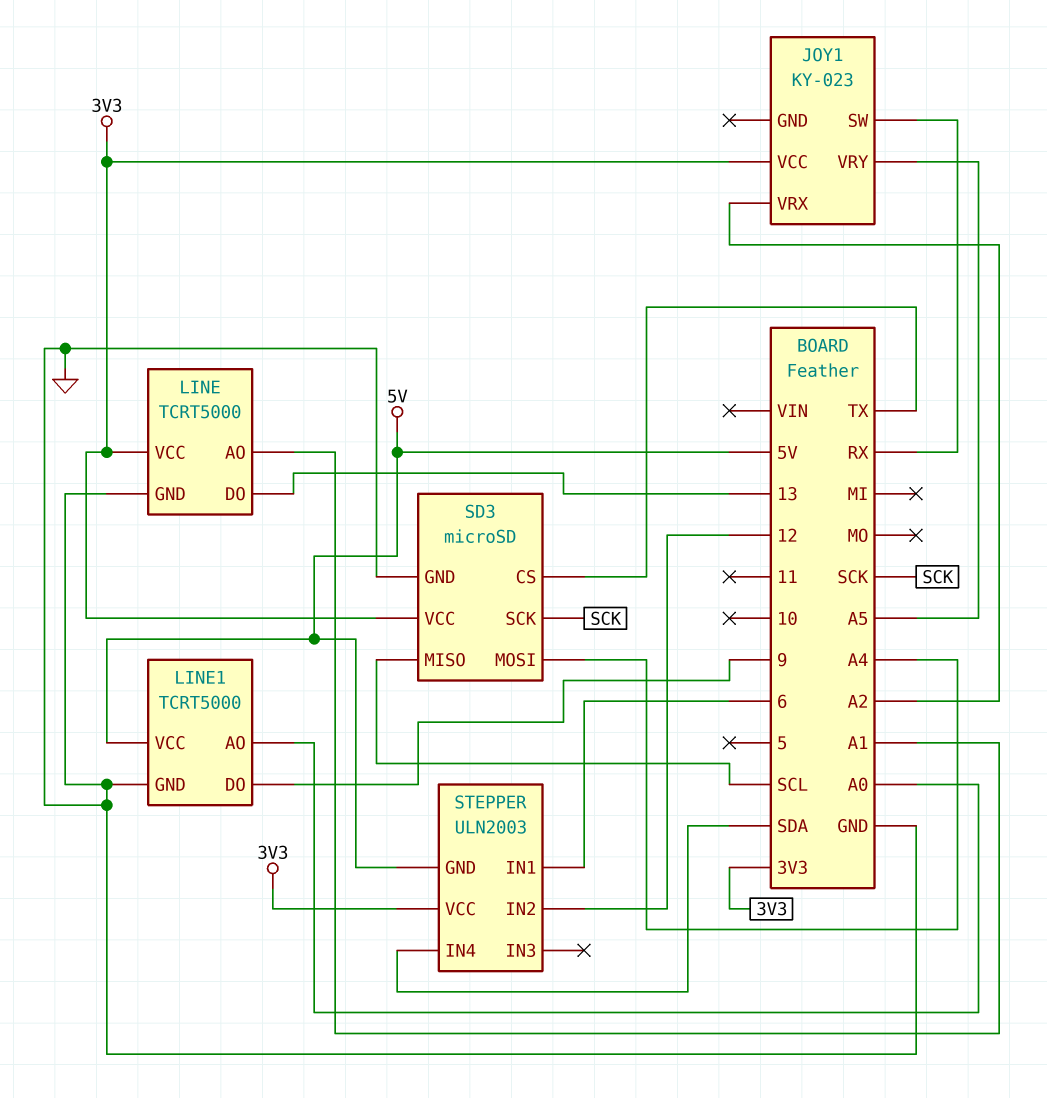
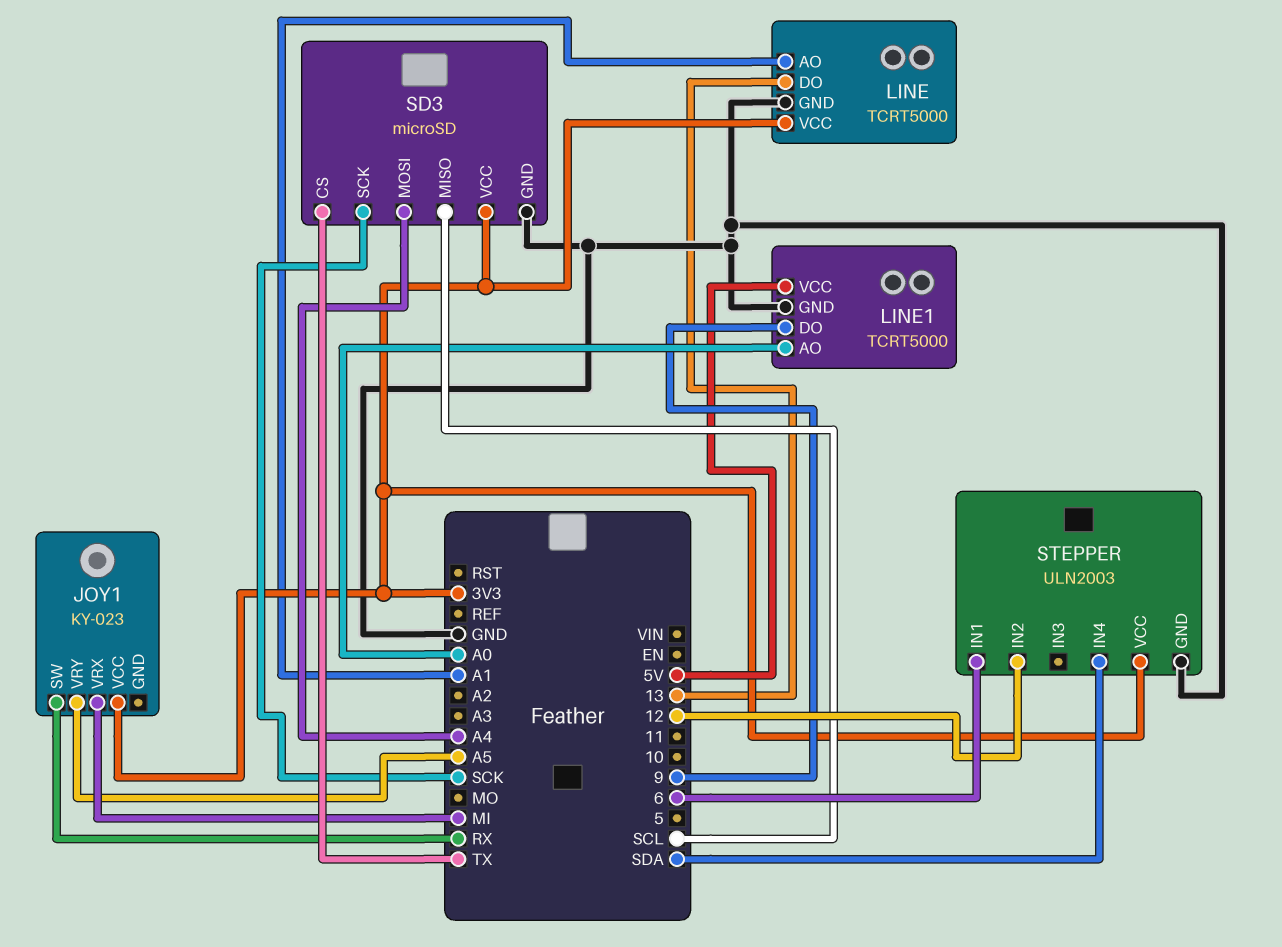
JOY1 pin VRX: A2 -> MI
STEPPER pin GND: 5V -> GND

